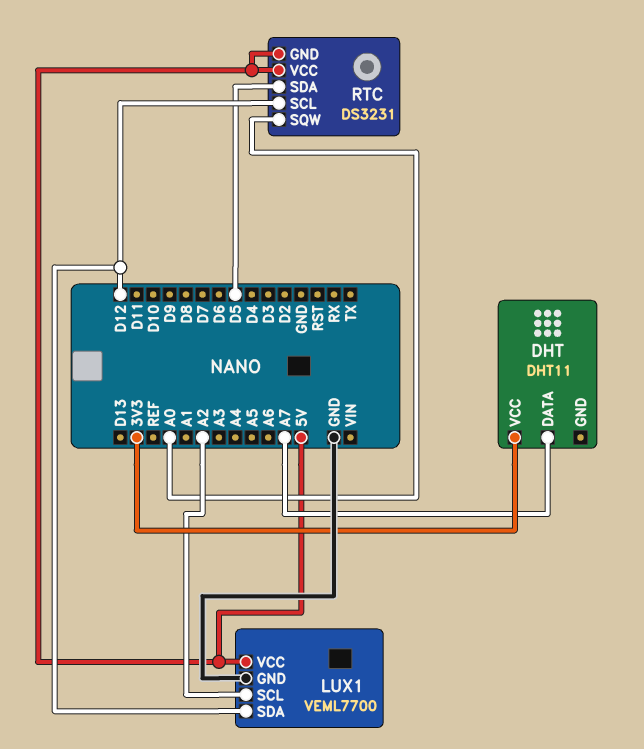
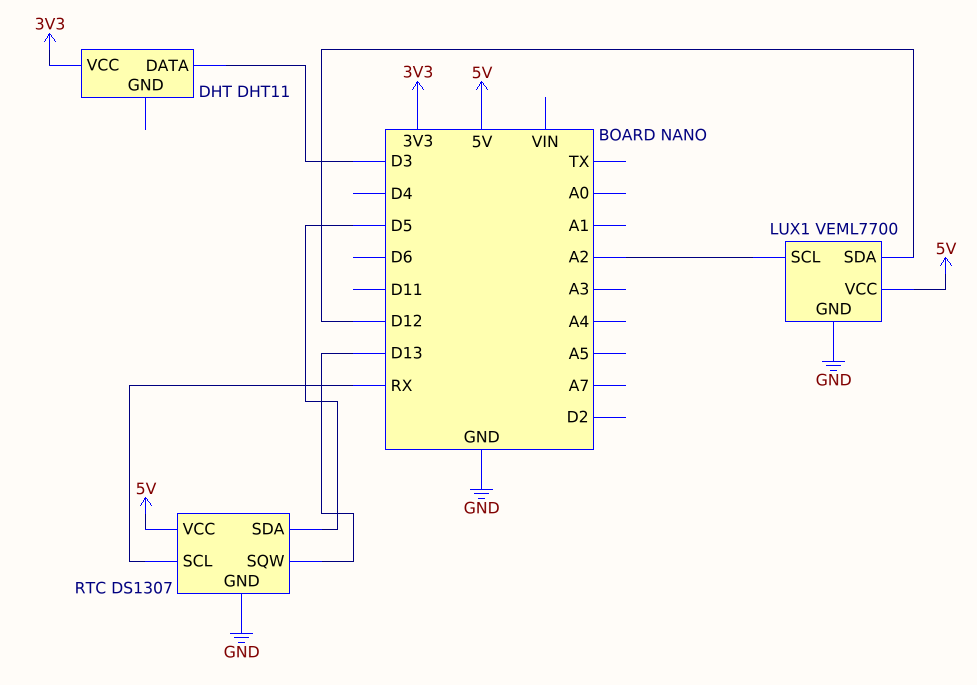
DHT pin DATA: A7 -> D3
RTC: DS3231 -> DS1307
RTC pin GND: 5V -> GND
RTC pin SCL: D12 -> RX
RTC pin SQW: A0 -> D13

